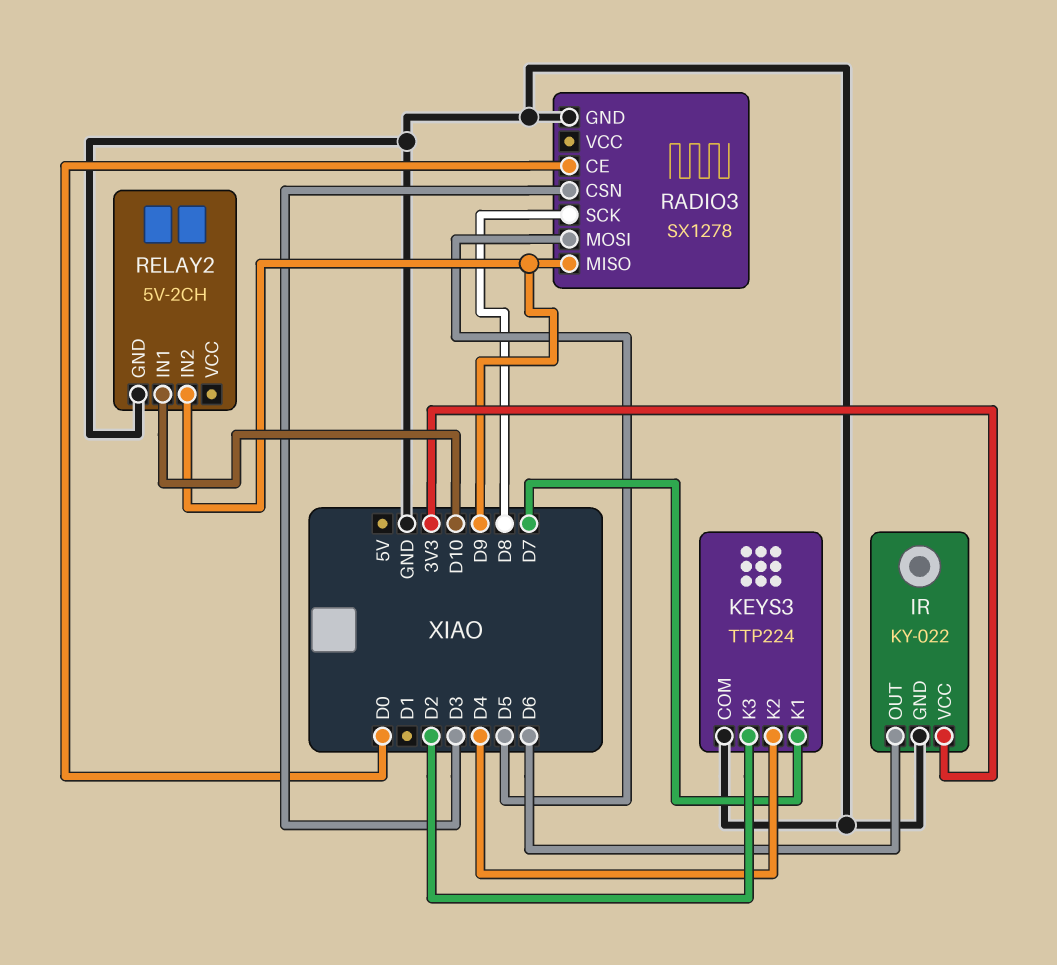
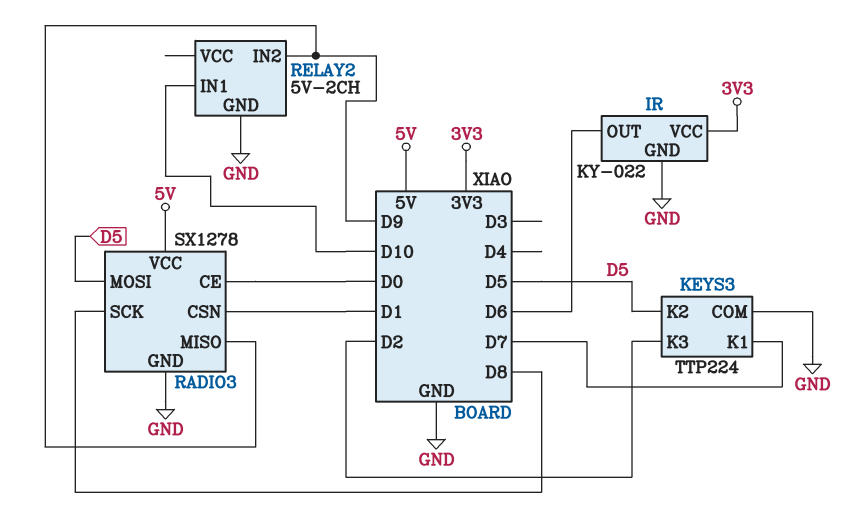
KEYS3 pin K2: D4 -> D5
RADIO3 pin CSN: D3 -> D1
RADIO3 pin VCC: none -> 5V

